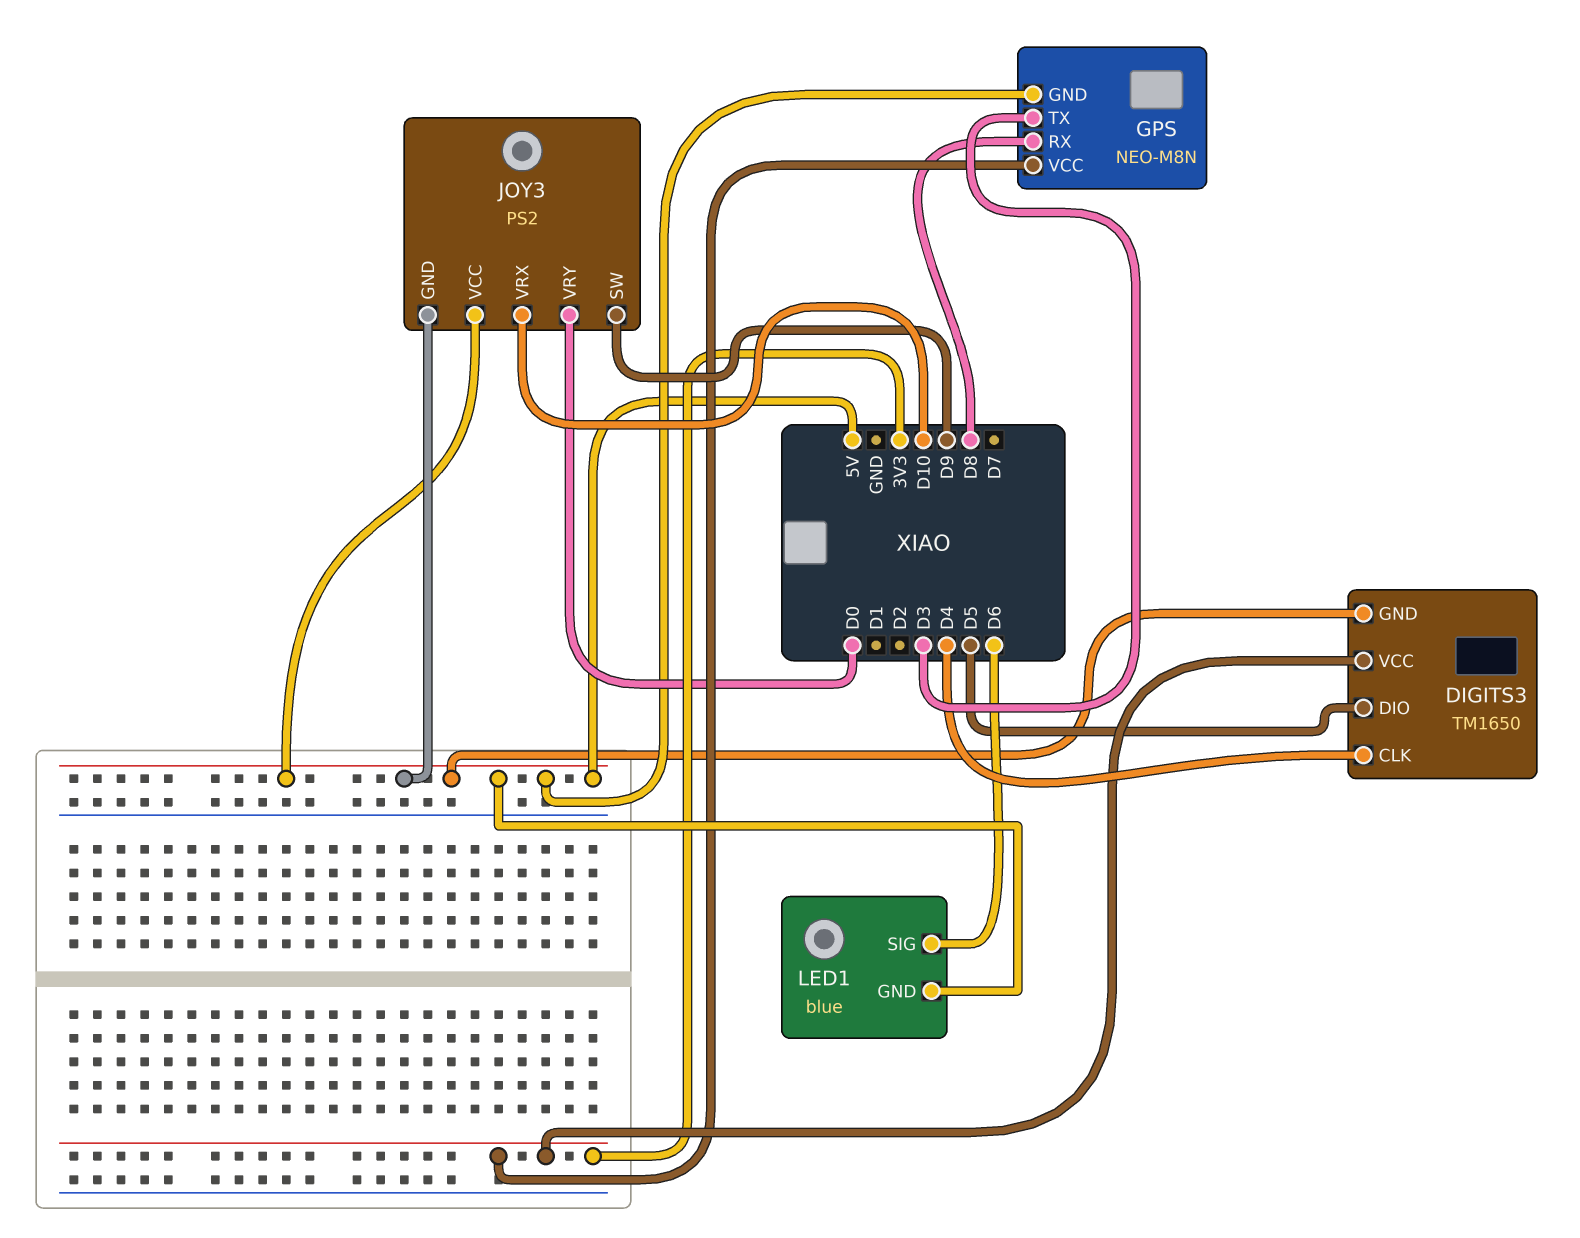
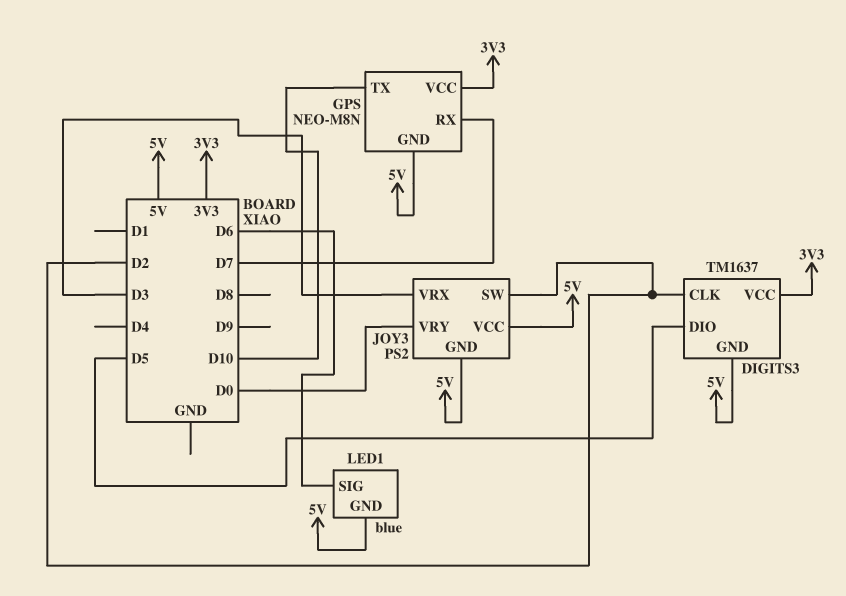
DIGITS3: TM1650 -> TM1637
DIGITS3 pin CLK: D4 -> D2
GPS pin RX: D8 -> D7
GPS pin TX: D3 -> D10
JOY3 pin SW: D9 -> D2
JOY3 pin VRX: D10 -> D3

